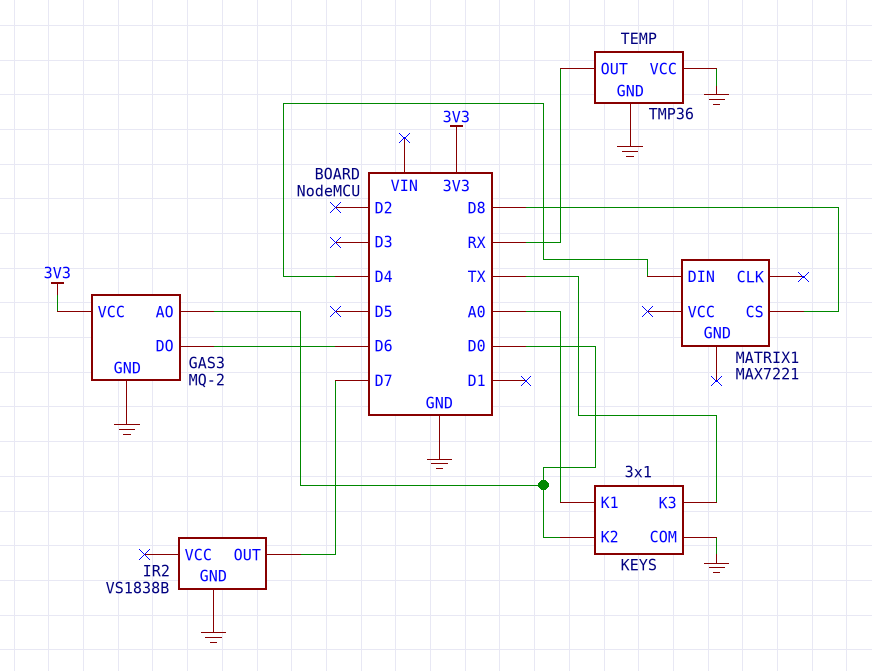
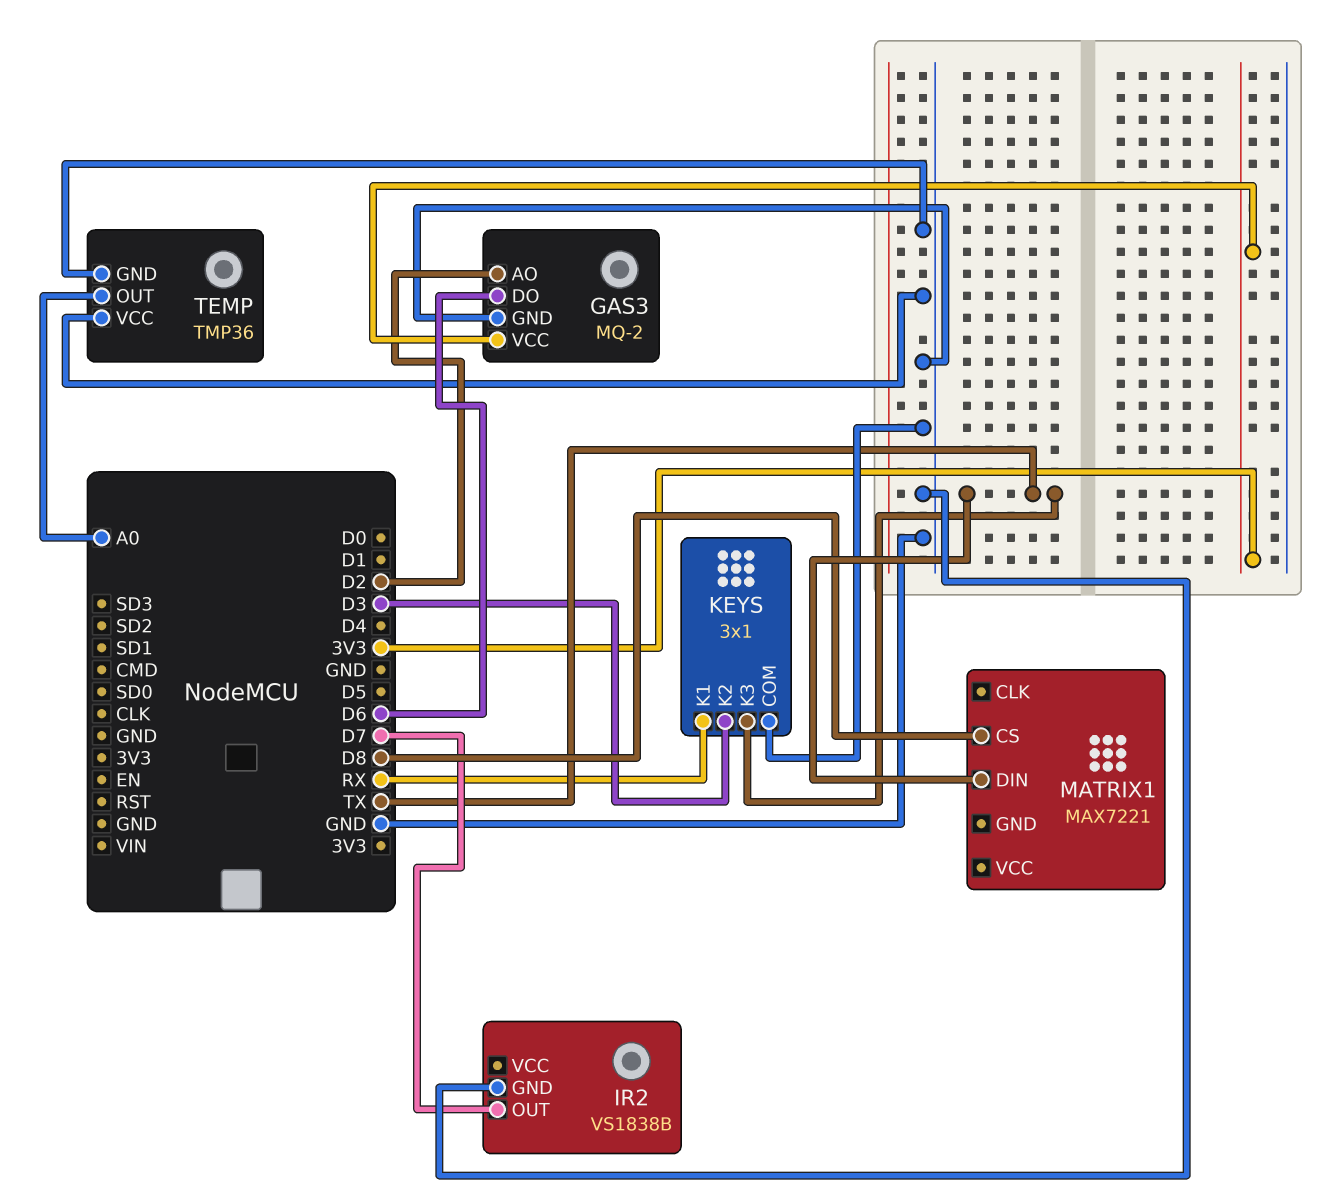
GAS3 pin AO: D0 -> D2
KEYS pin K1: A0 -> RX
KEYS pin K2: D0 -> D3
MATRIX1 pin DIN: D4 -> TX
TEMP pin OUT: RX -> A0

